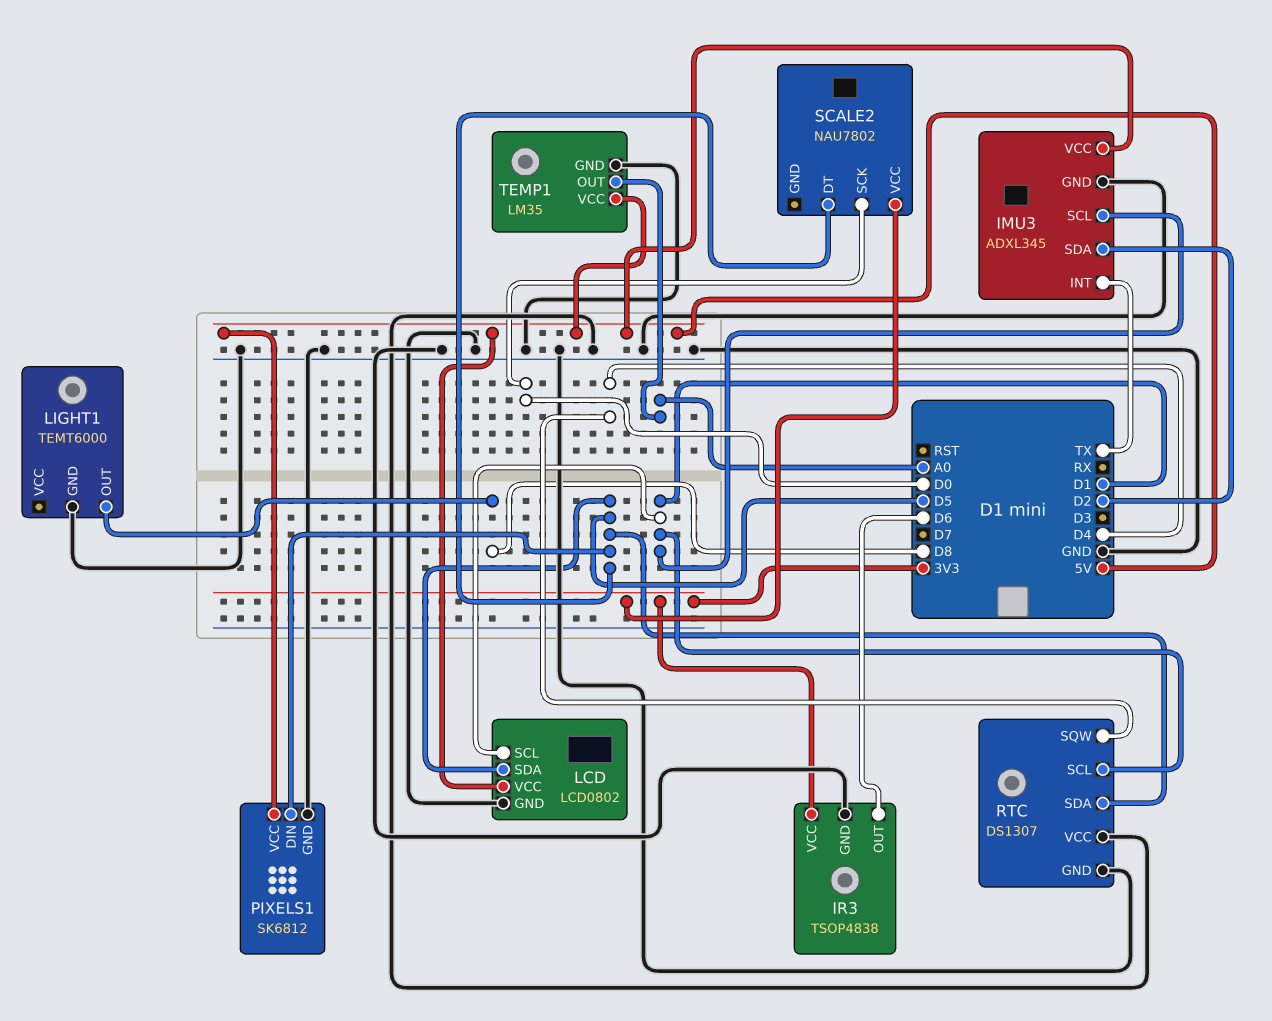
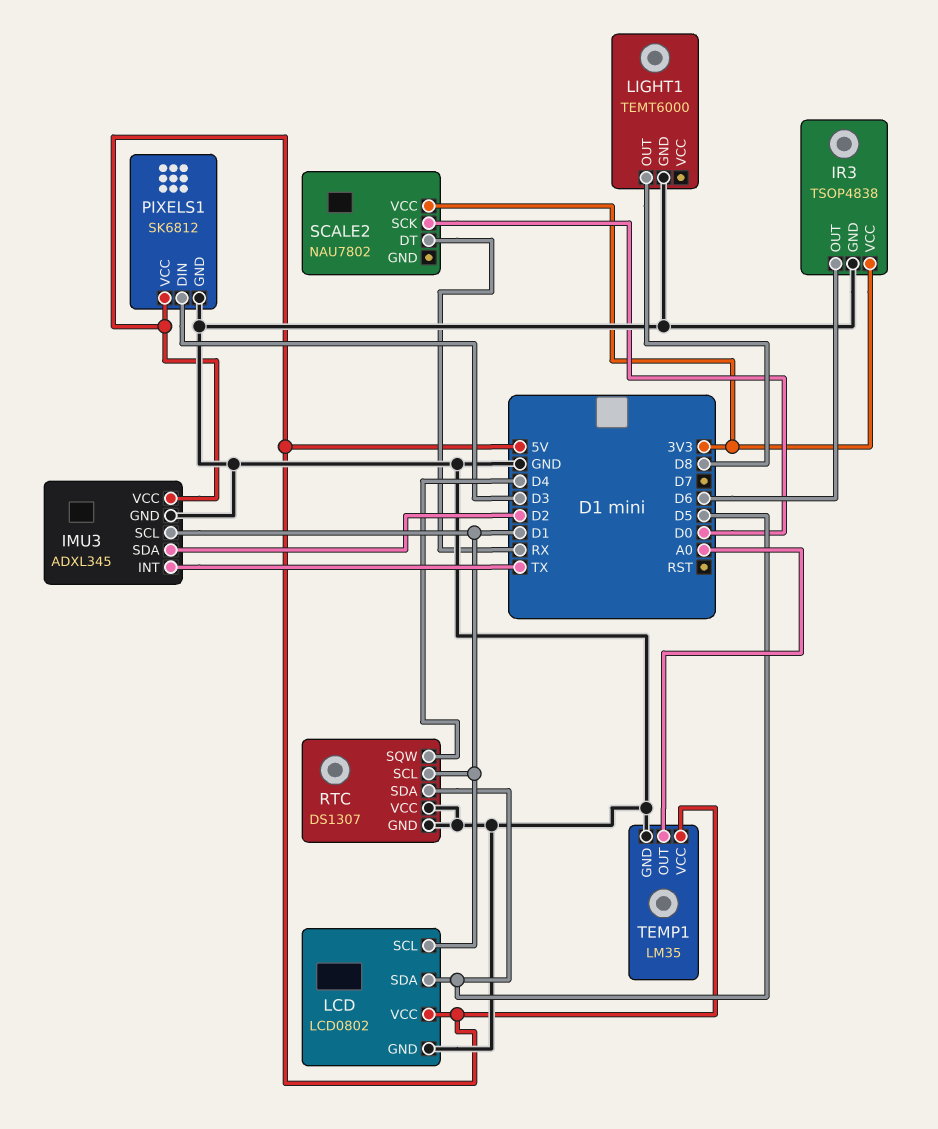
PIXELS1 pin DIN: D5 -> D3
SCALE2 pin DT: D5 -> RX

